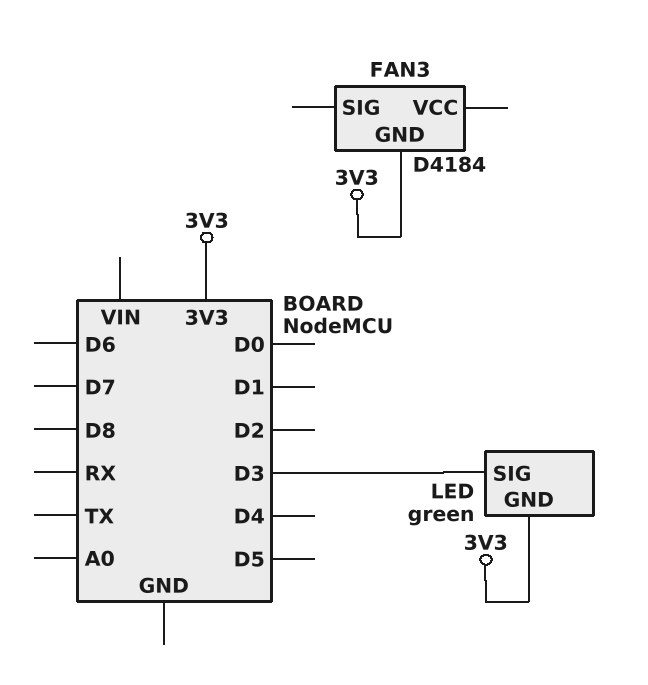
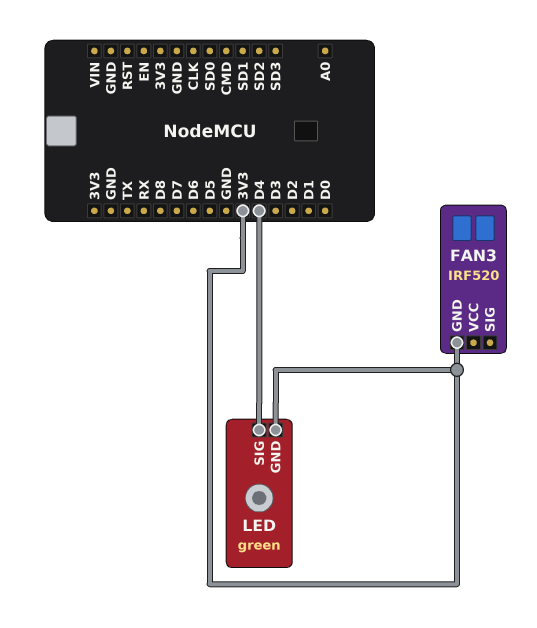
FAN3: D4184 -> IRF520
LED pin SIG: D3 -> D4

